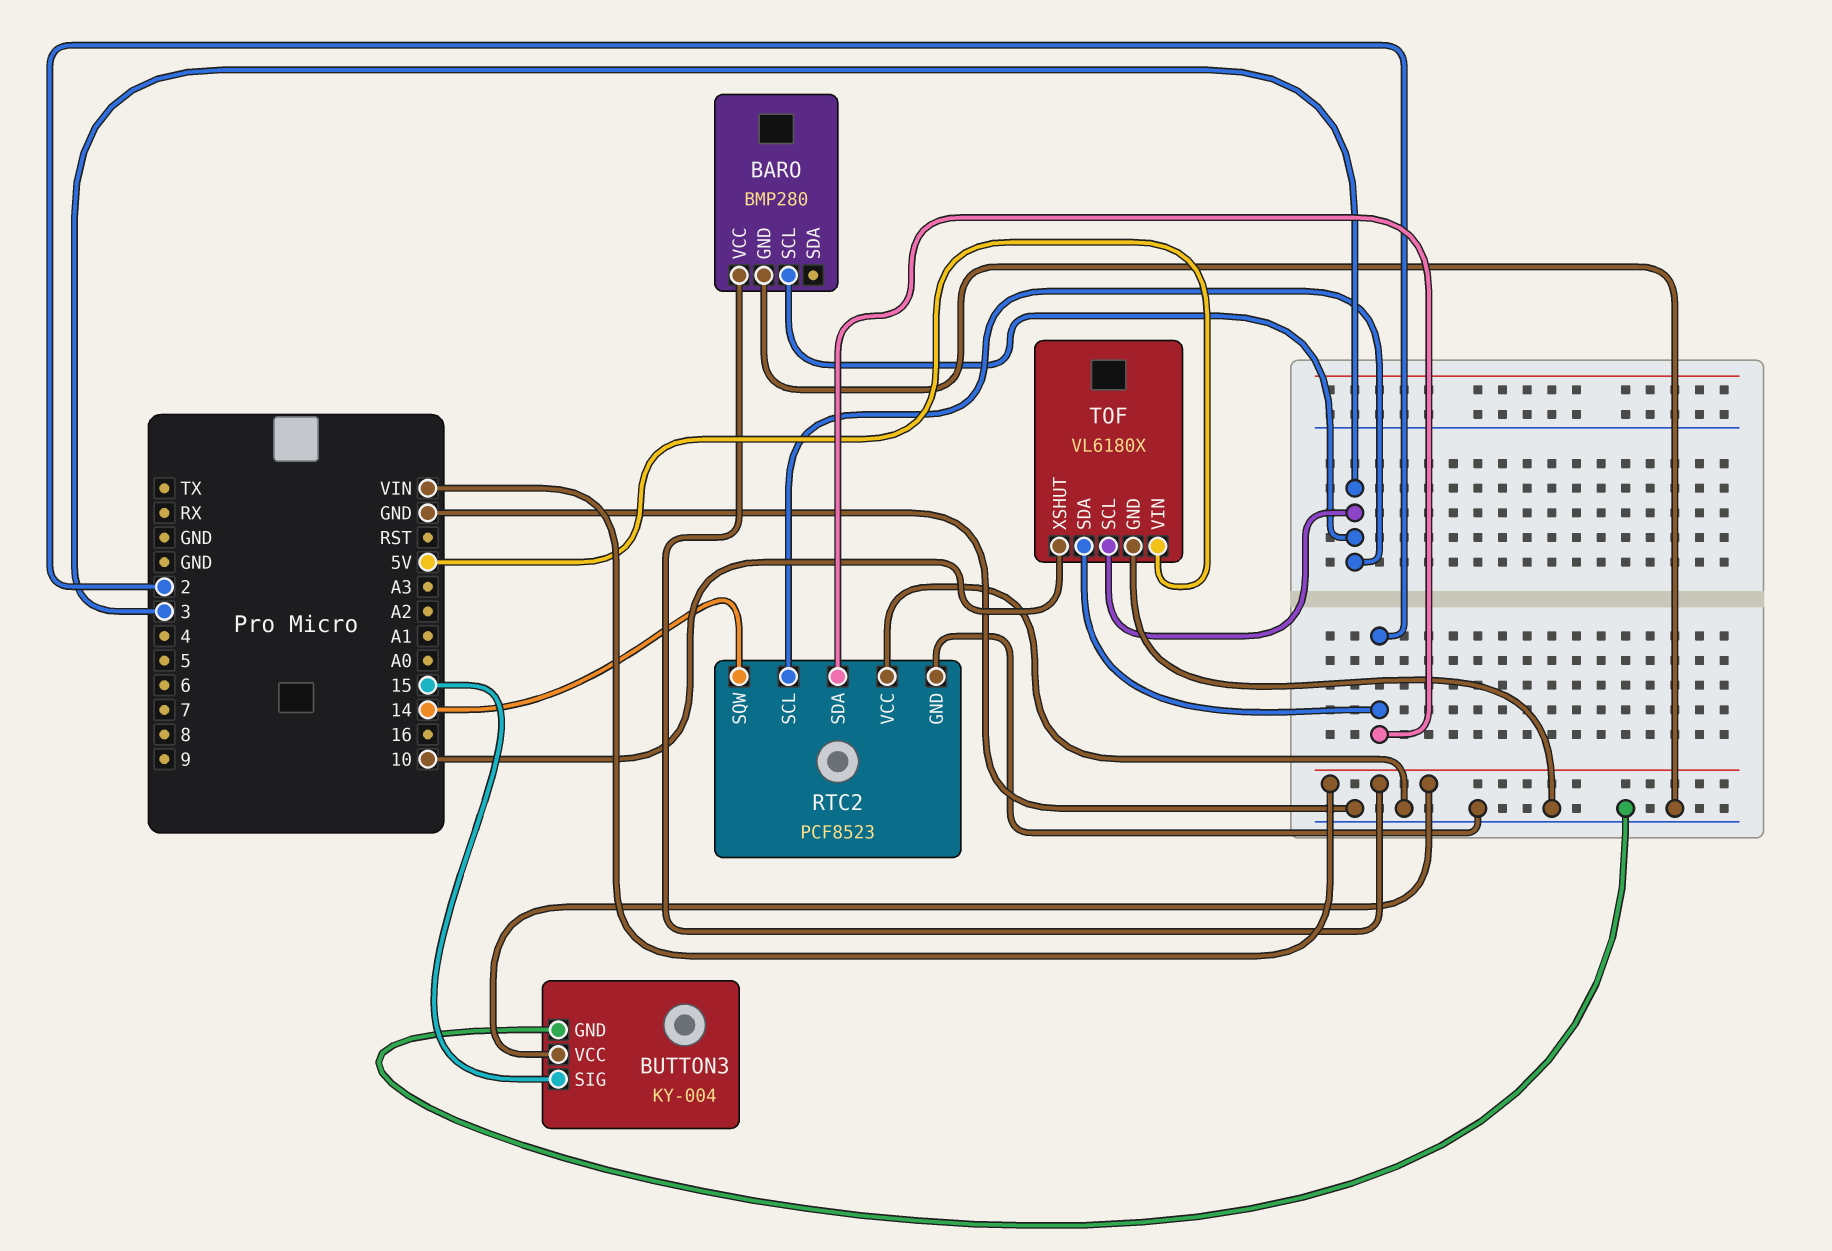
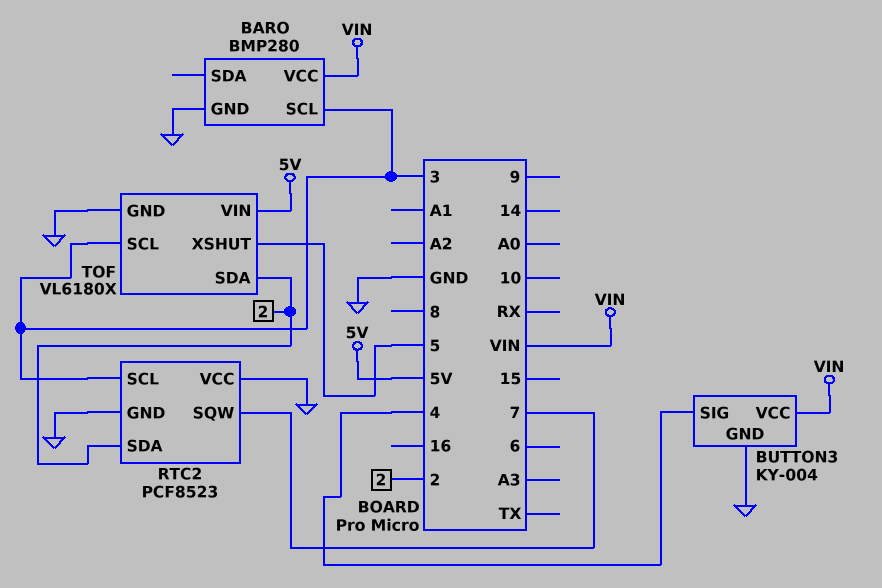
BUTTON3 pin SIG: 15 -> 4
RTC2 pin SQW: 14 -> 7
TOF pin XSHUT: 10 -> 5

